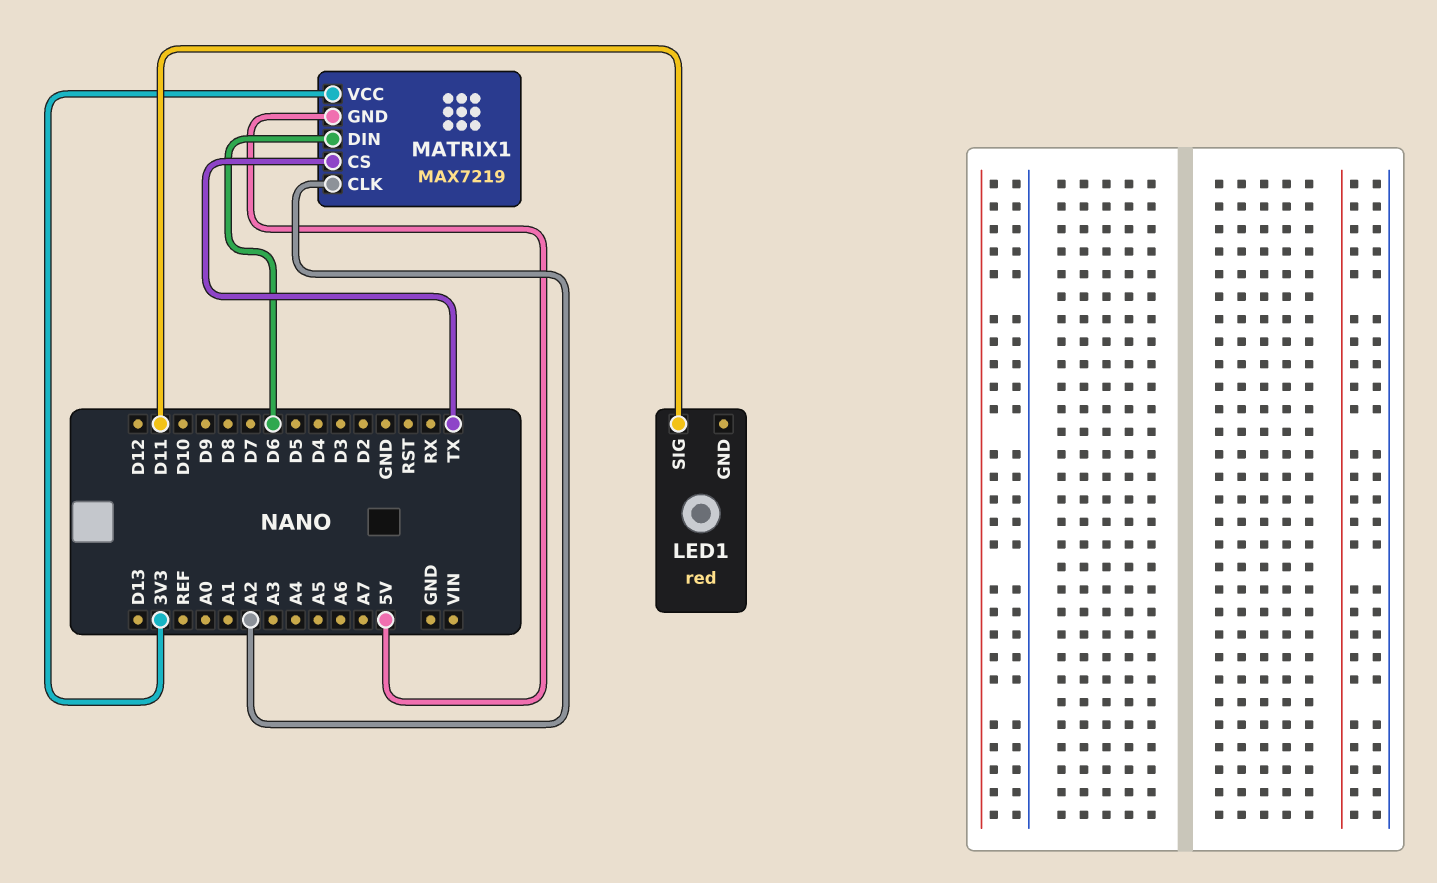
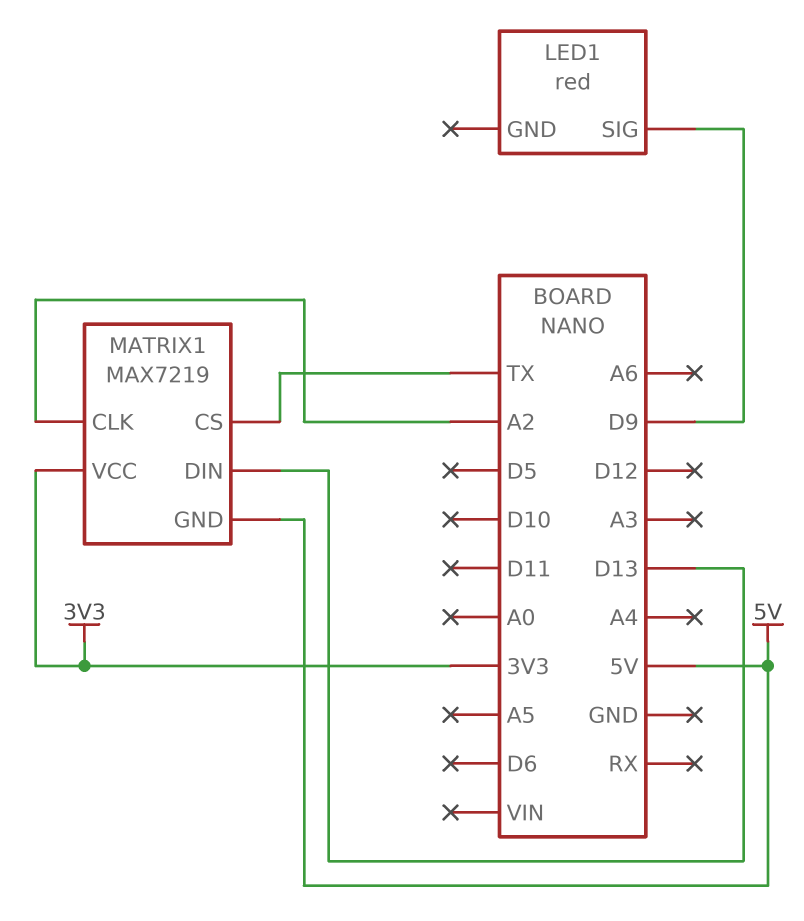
LED1 pin SIG: D11 -> D9
MATRIX1 pin DIN: D6 -> D13

